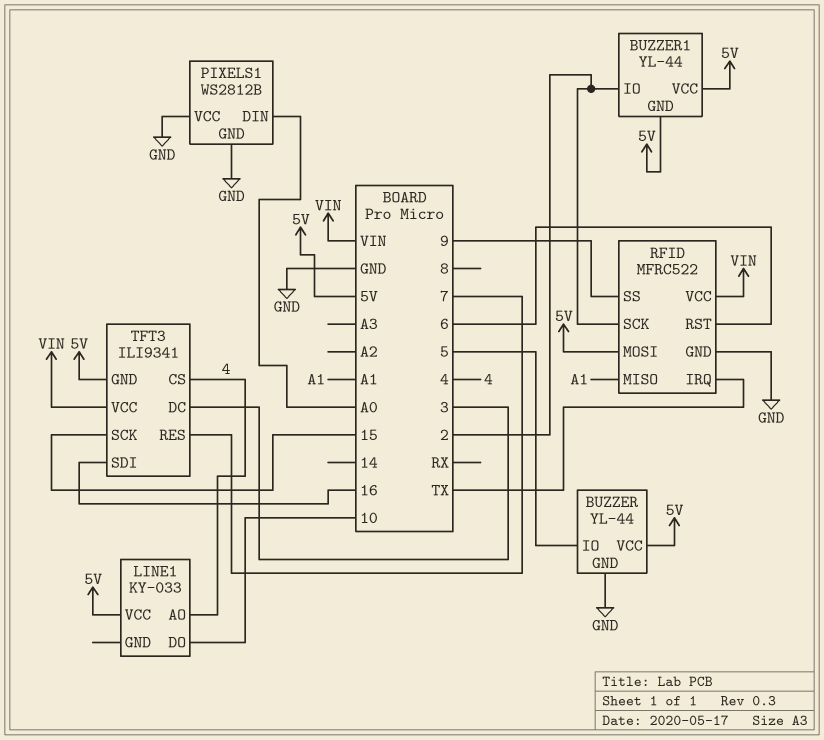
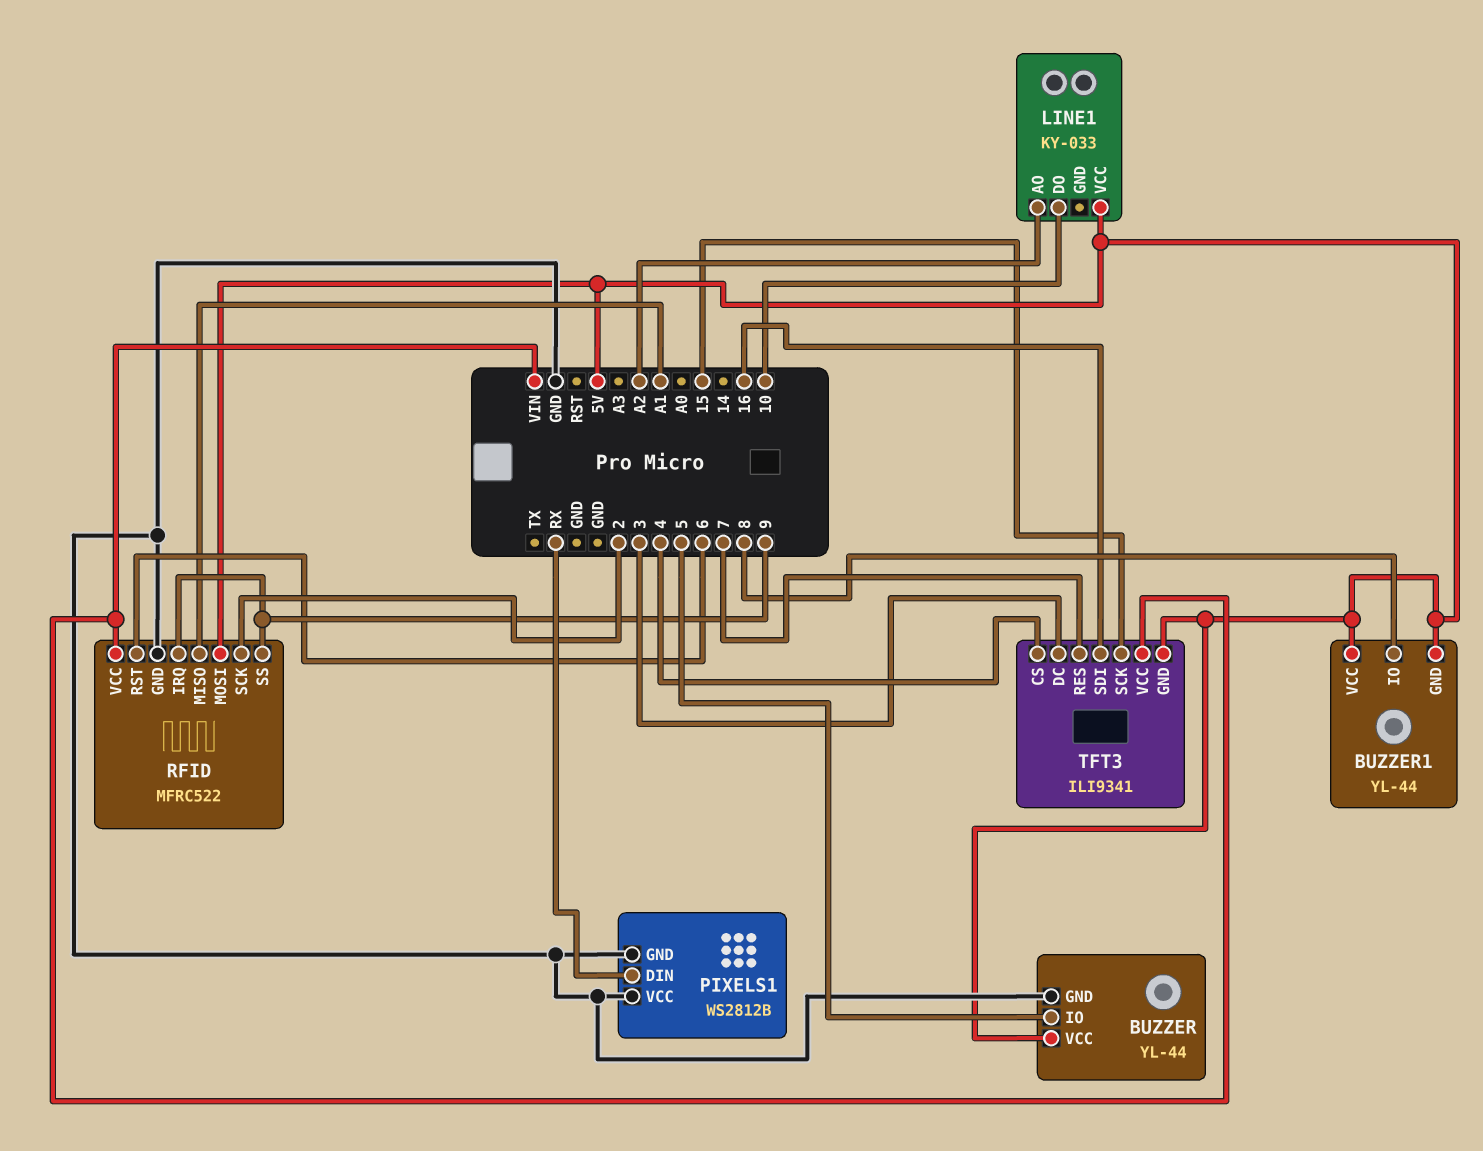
BUZZER1 pin IO: 2 -> 8
LINE1 pin AO: 4 -> A2
PIXELS1 pin DIN: A0 -> RX
RFID pin IRQ: TX -> 9

